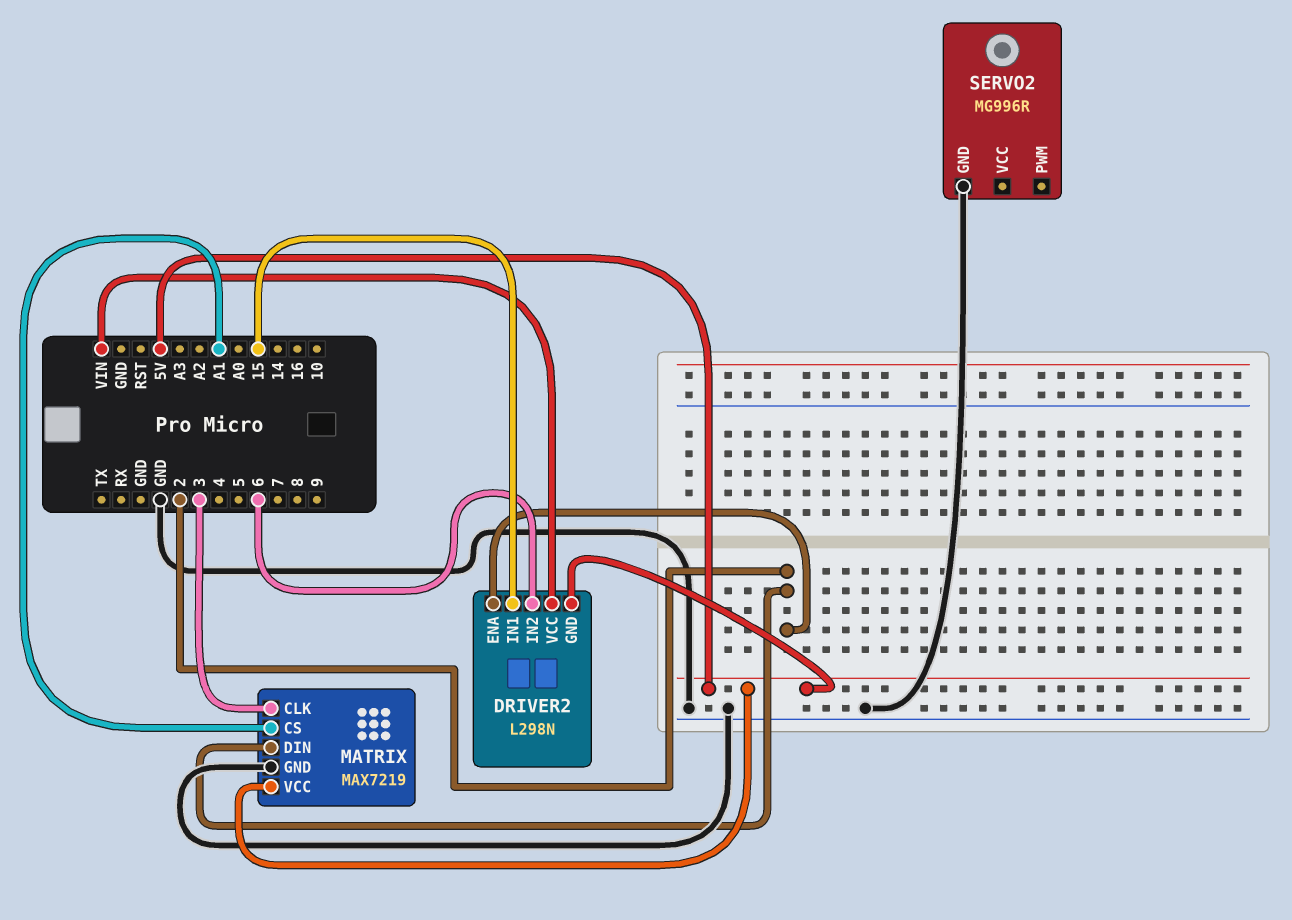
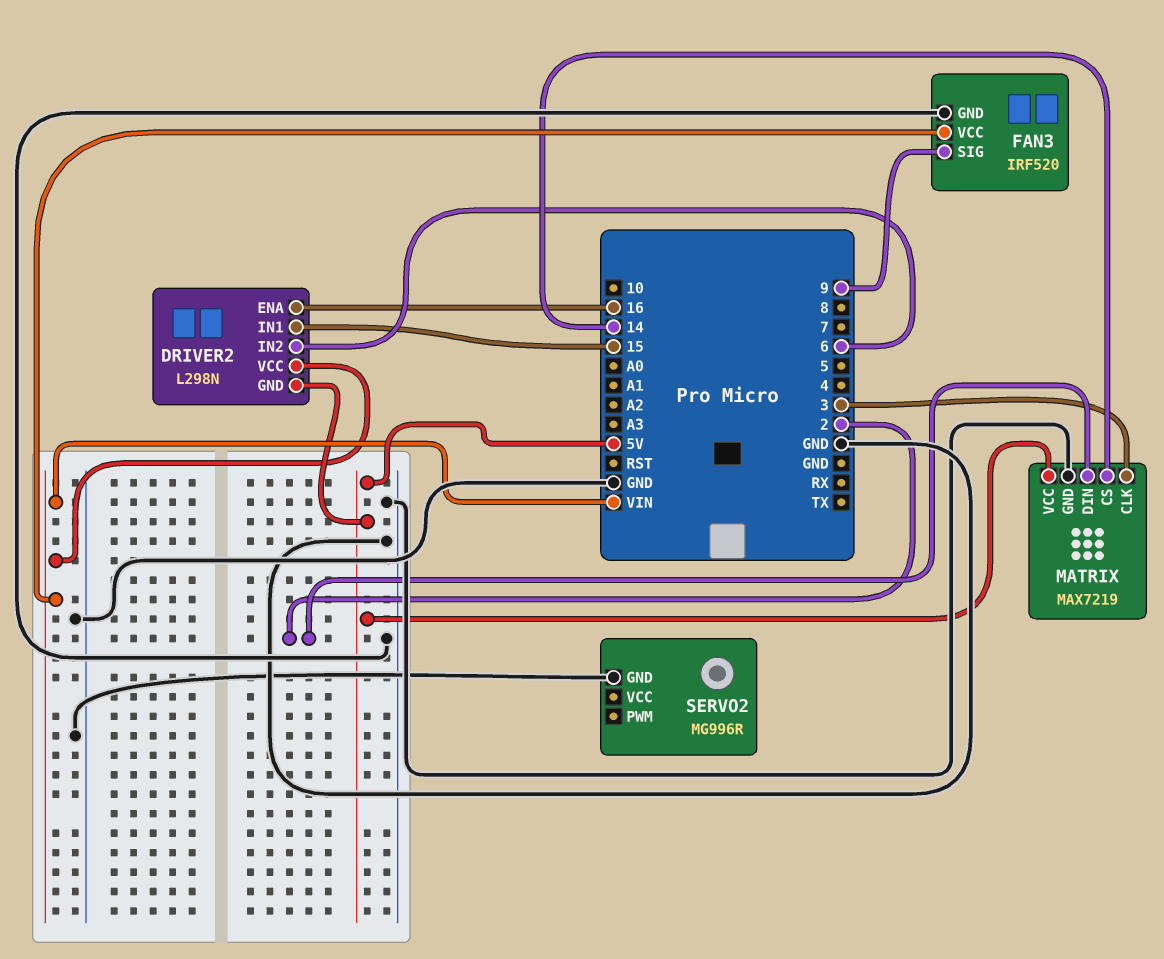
DRIVER2 pin ENA: 2 -> 16
FAN3: none -> IRF520
FAN3 pin GND: none -> GND
FAN3 pin SIG: none -> 9
FAN3 pin VCC: none -> VIN
MATRIX pin CS: A1 -> 14

